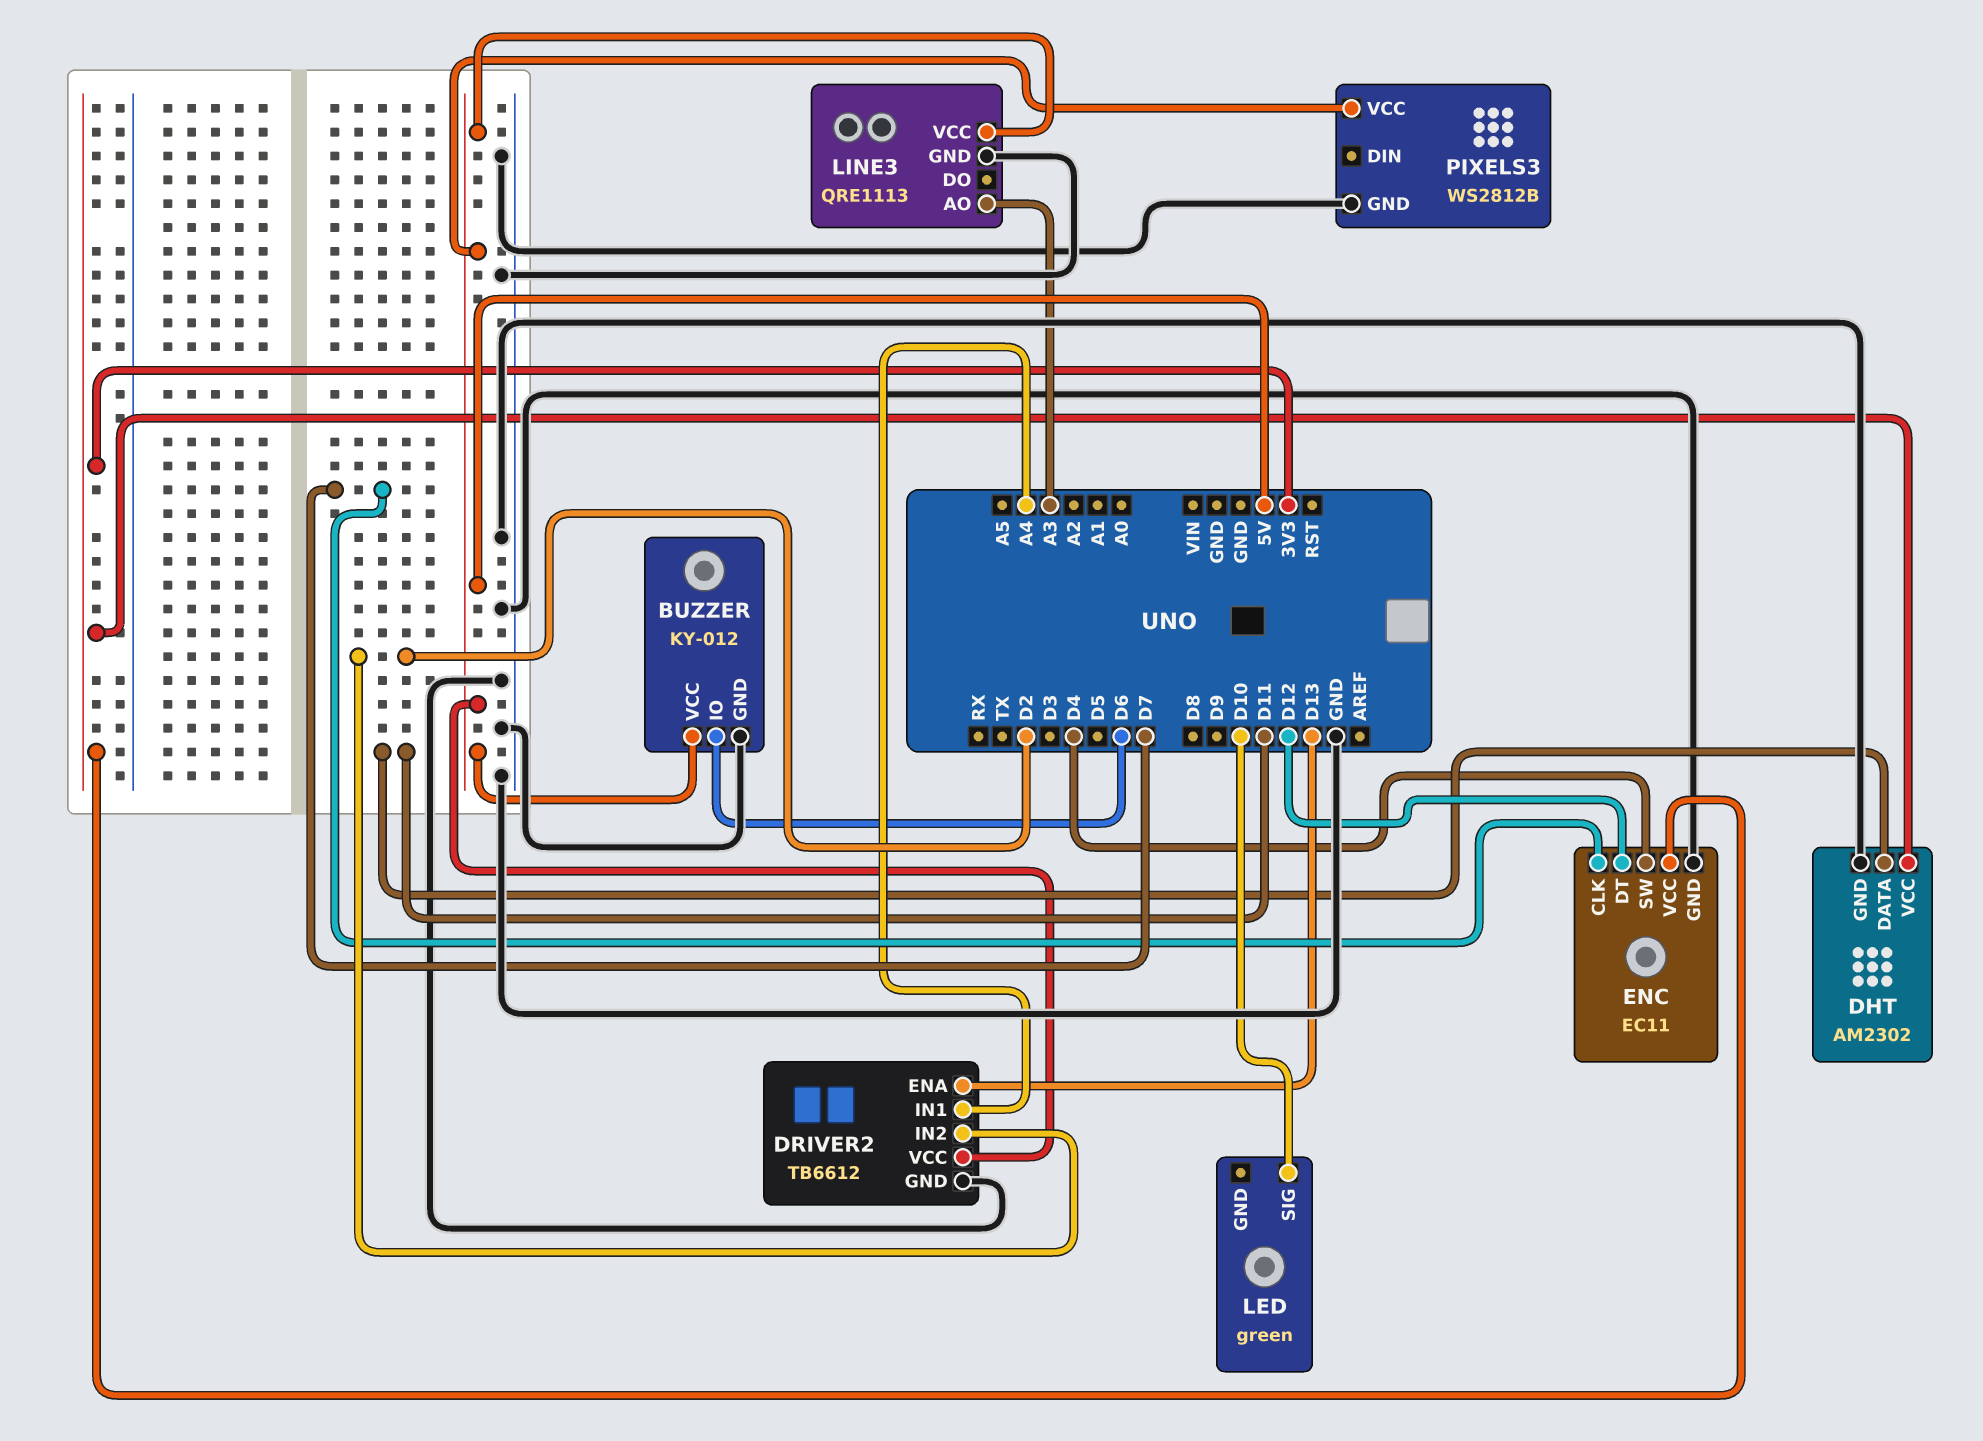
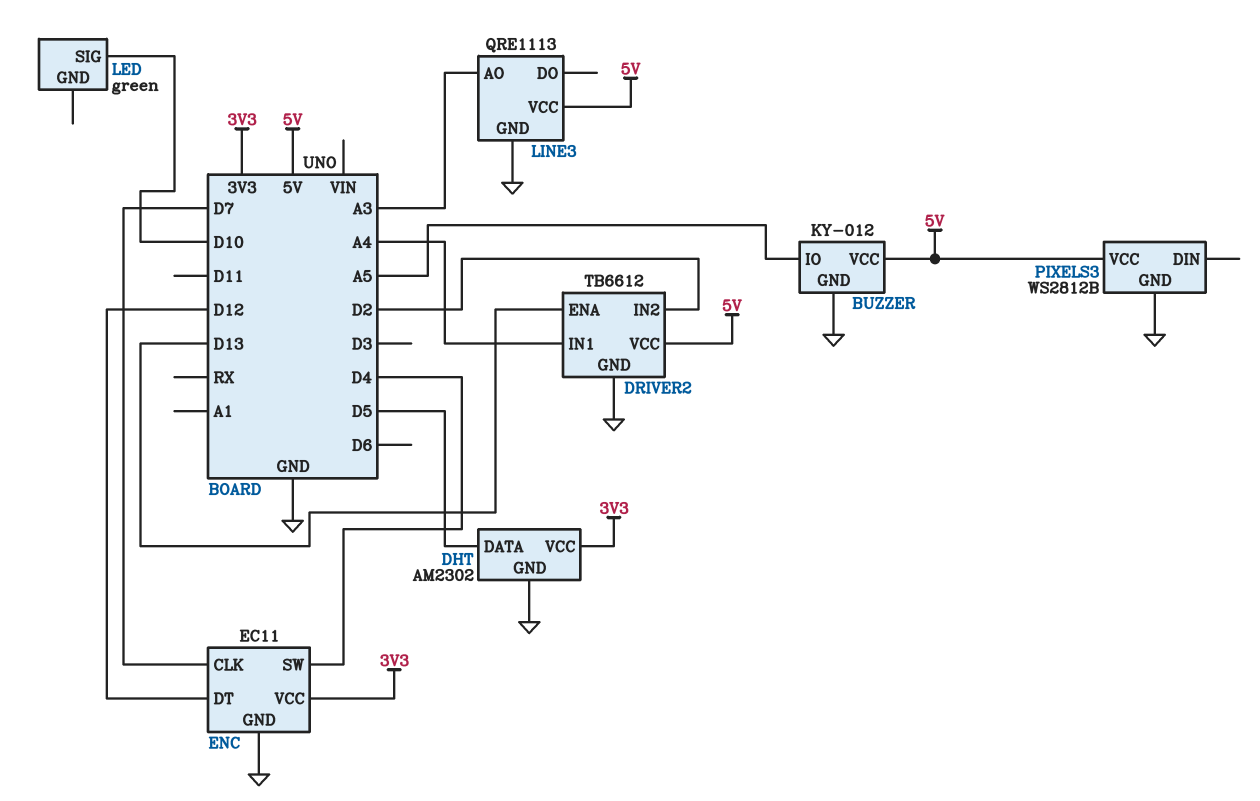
BUZZER pin IO: D6 -> A5
DHT pin DATA: D11 -> D5

